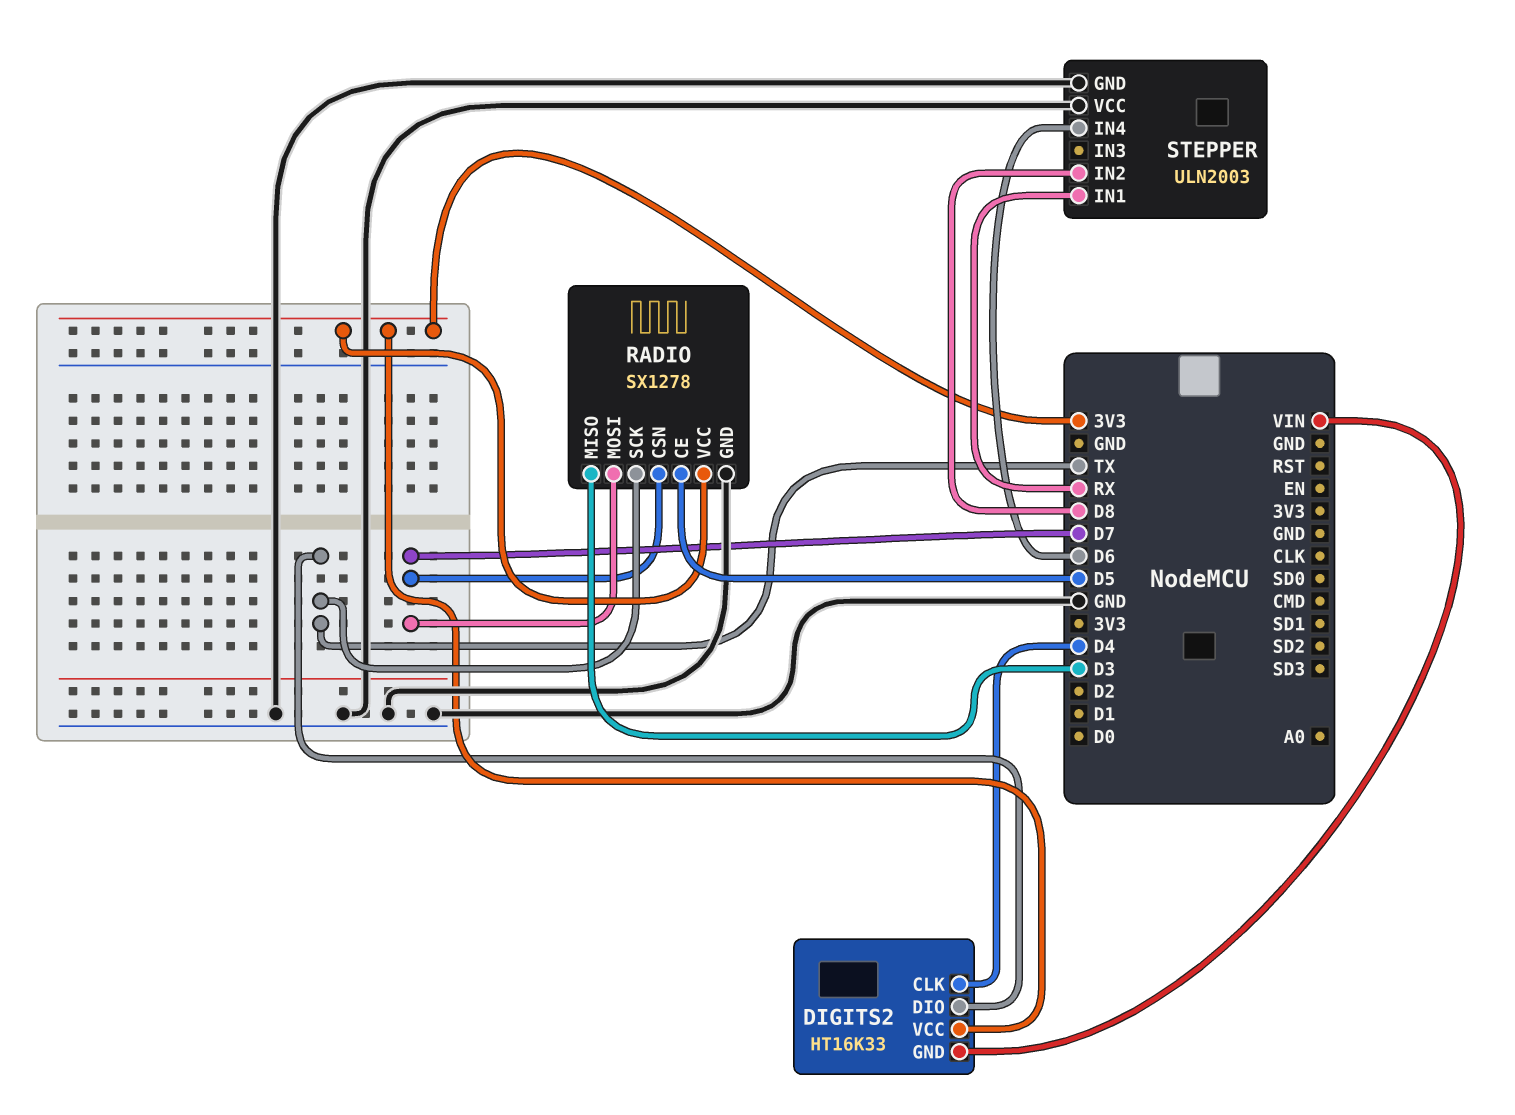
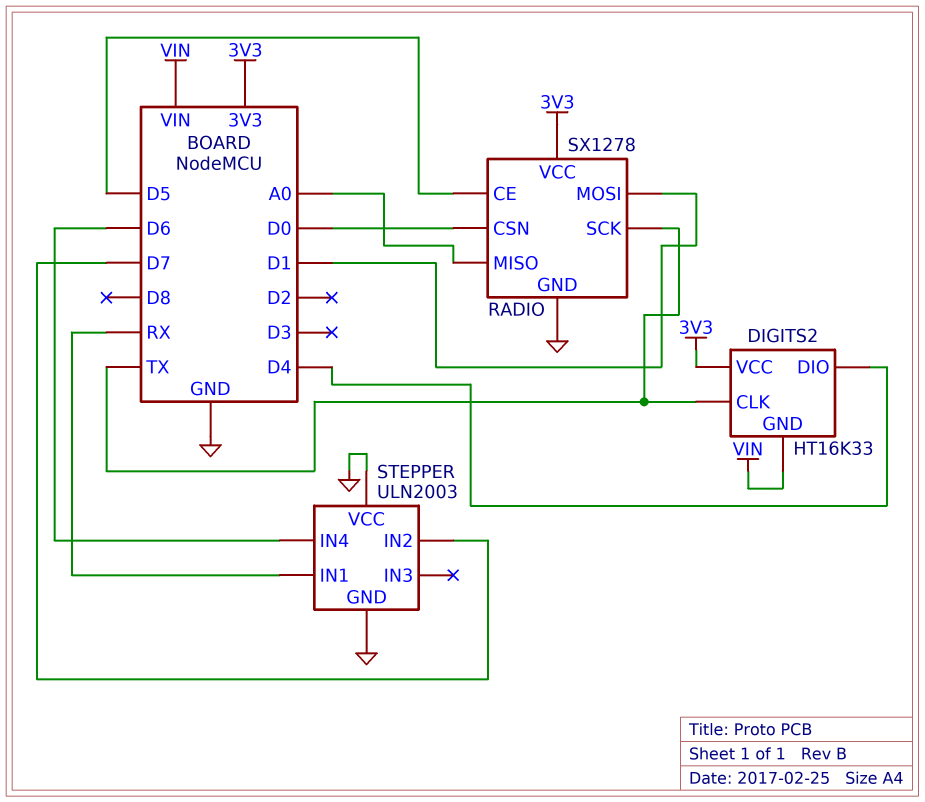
DIGITS2 pin CLK: D4 -> TX
DIGITS2 pin DIO: TX -> D4
RADIO pin CSN: D7 -> D0
RADIO pin MISO: D3 -> A0
RADIO pin MOSI: D7 -> D1
STEPPER pin IN2: D8 -> D7

